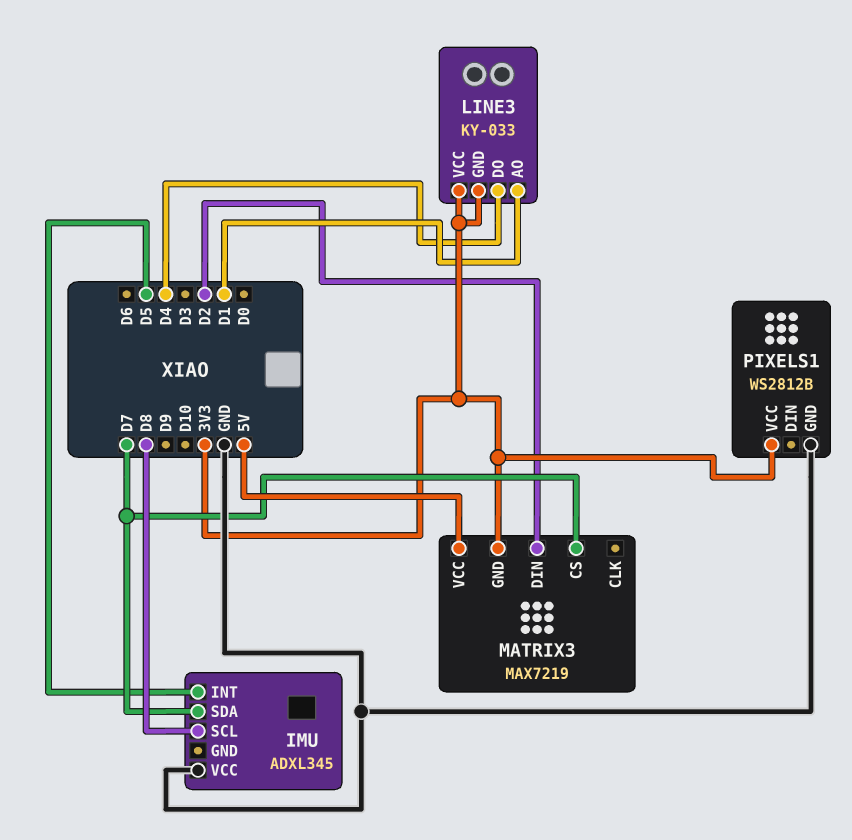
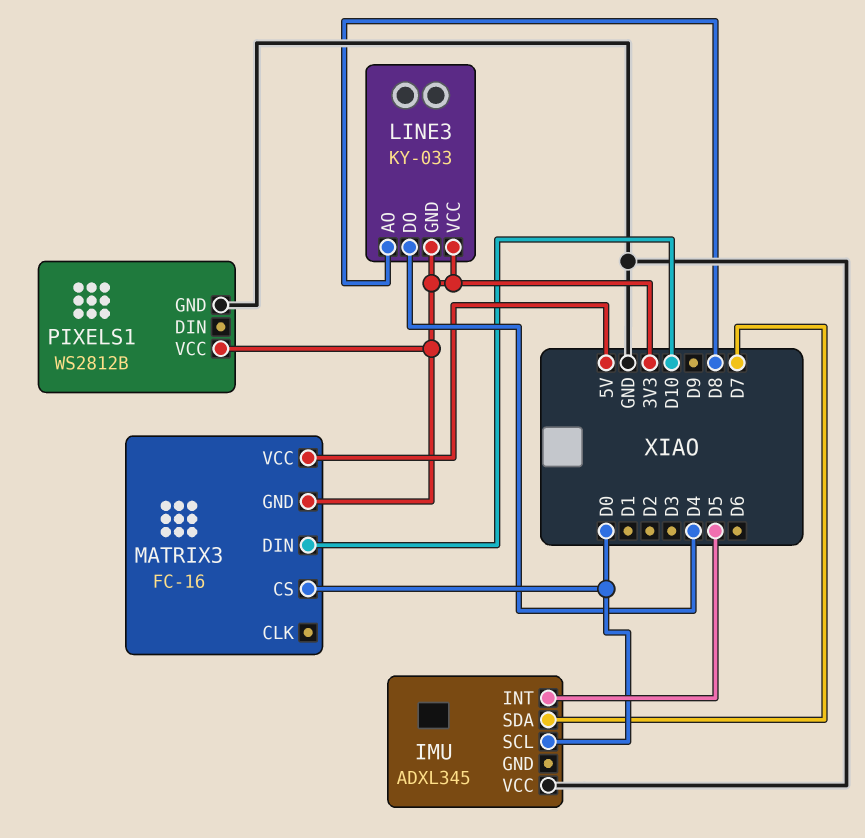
IMU pin SCL: D8 -> D0
LINE3 pin AO: D1 -> D8
MATRIX3: MAX7219 -> FC-16
MATRIX3 pin CS: D7 -> D0
MATRIX3 pin DIN: D2 -> D10

